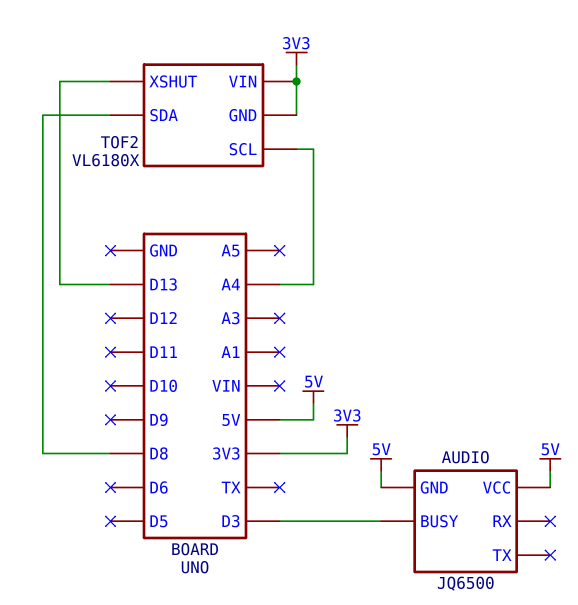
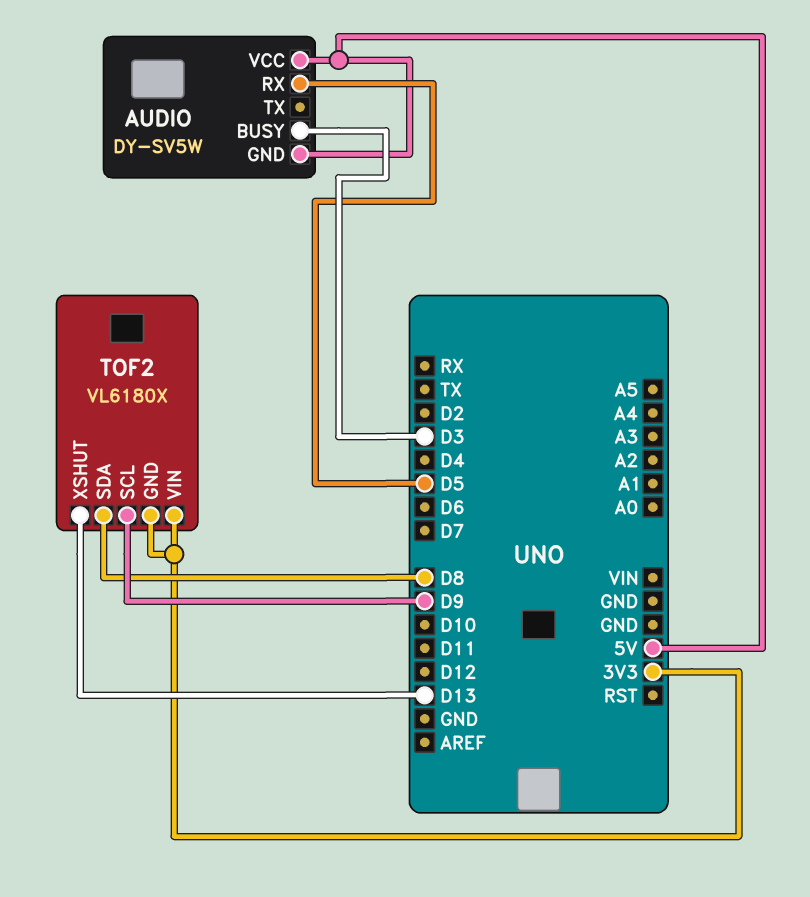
AUDIO: JQ6500 -> DY-SV5W
AUDIO pin RX: none -> D5
TOF2 pin SCL: A4 -> D9

